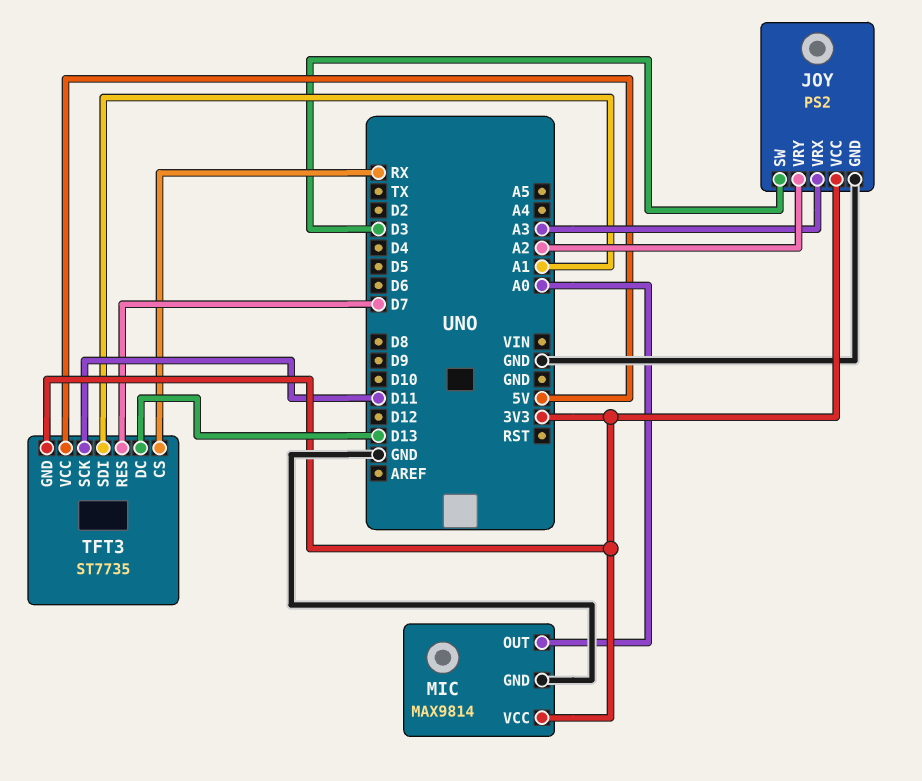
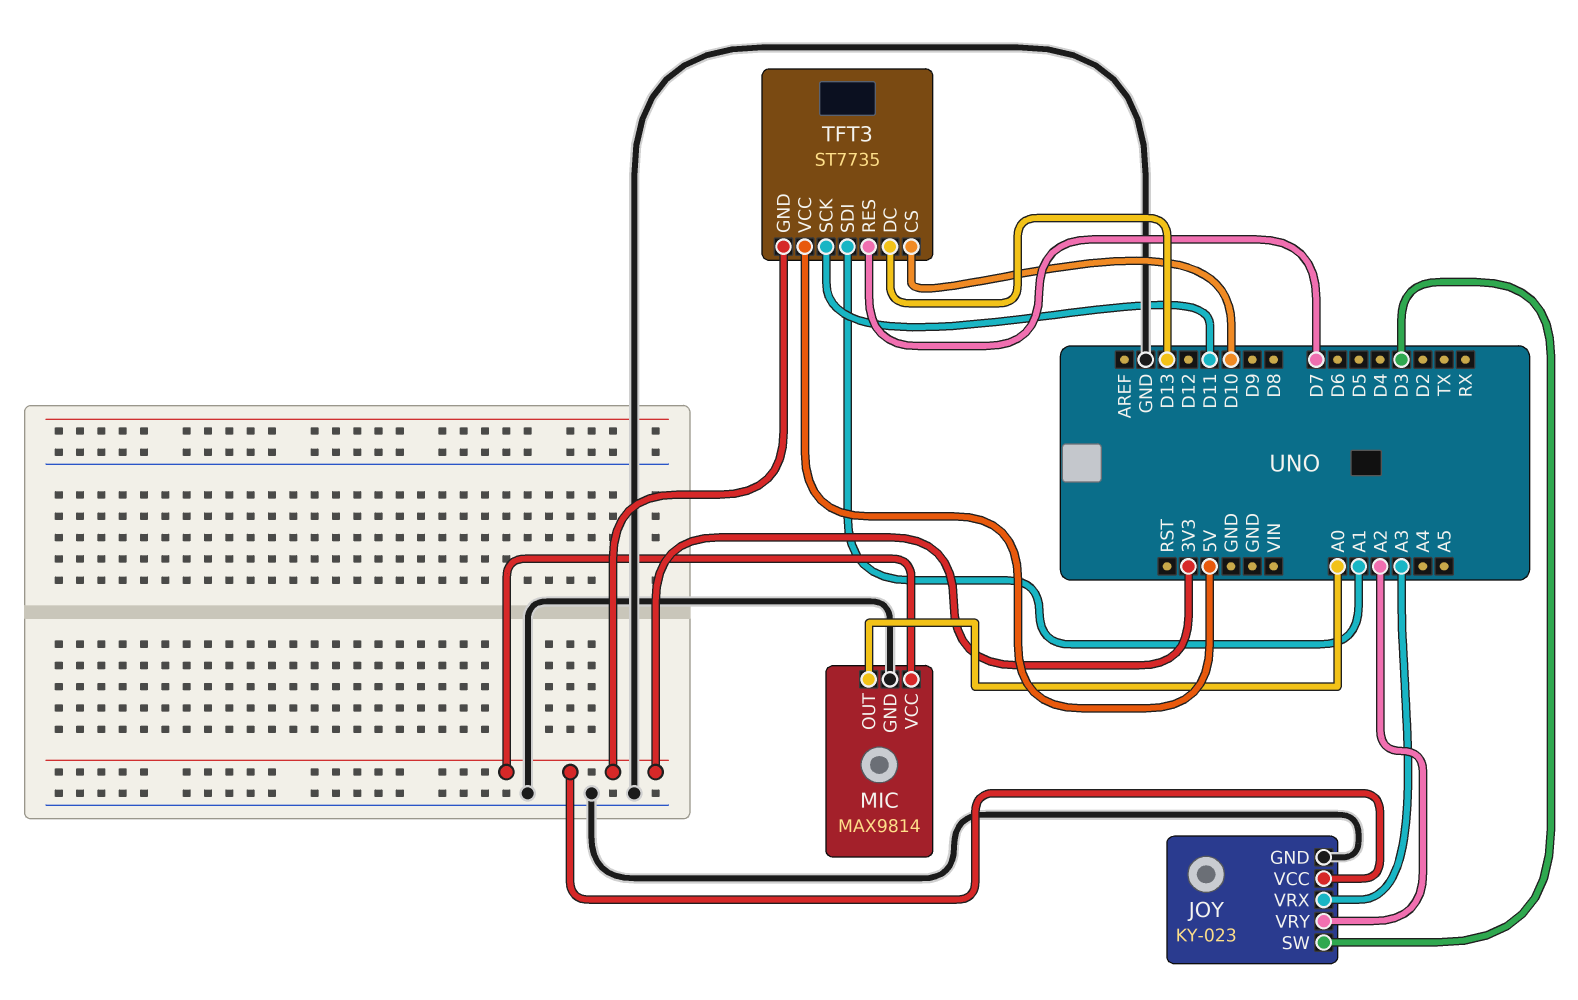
JOY: PS2 -> KY-023
TFT3 pin CS: RX -> D10

